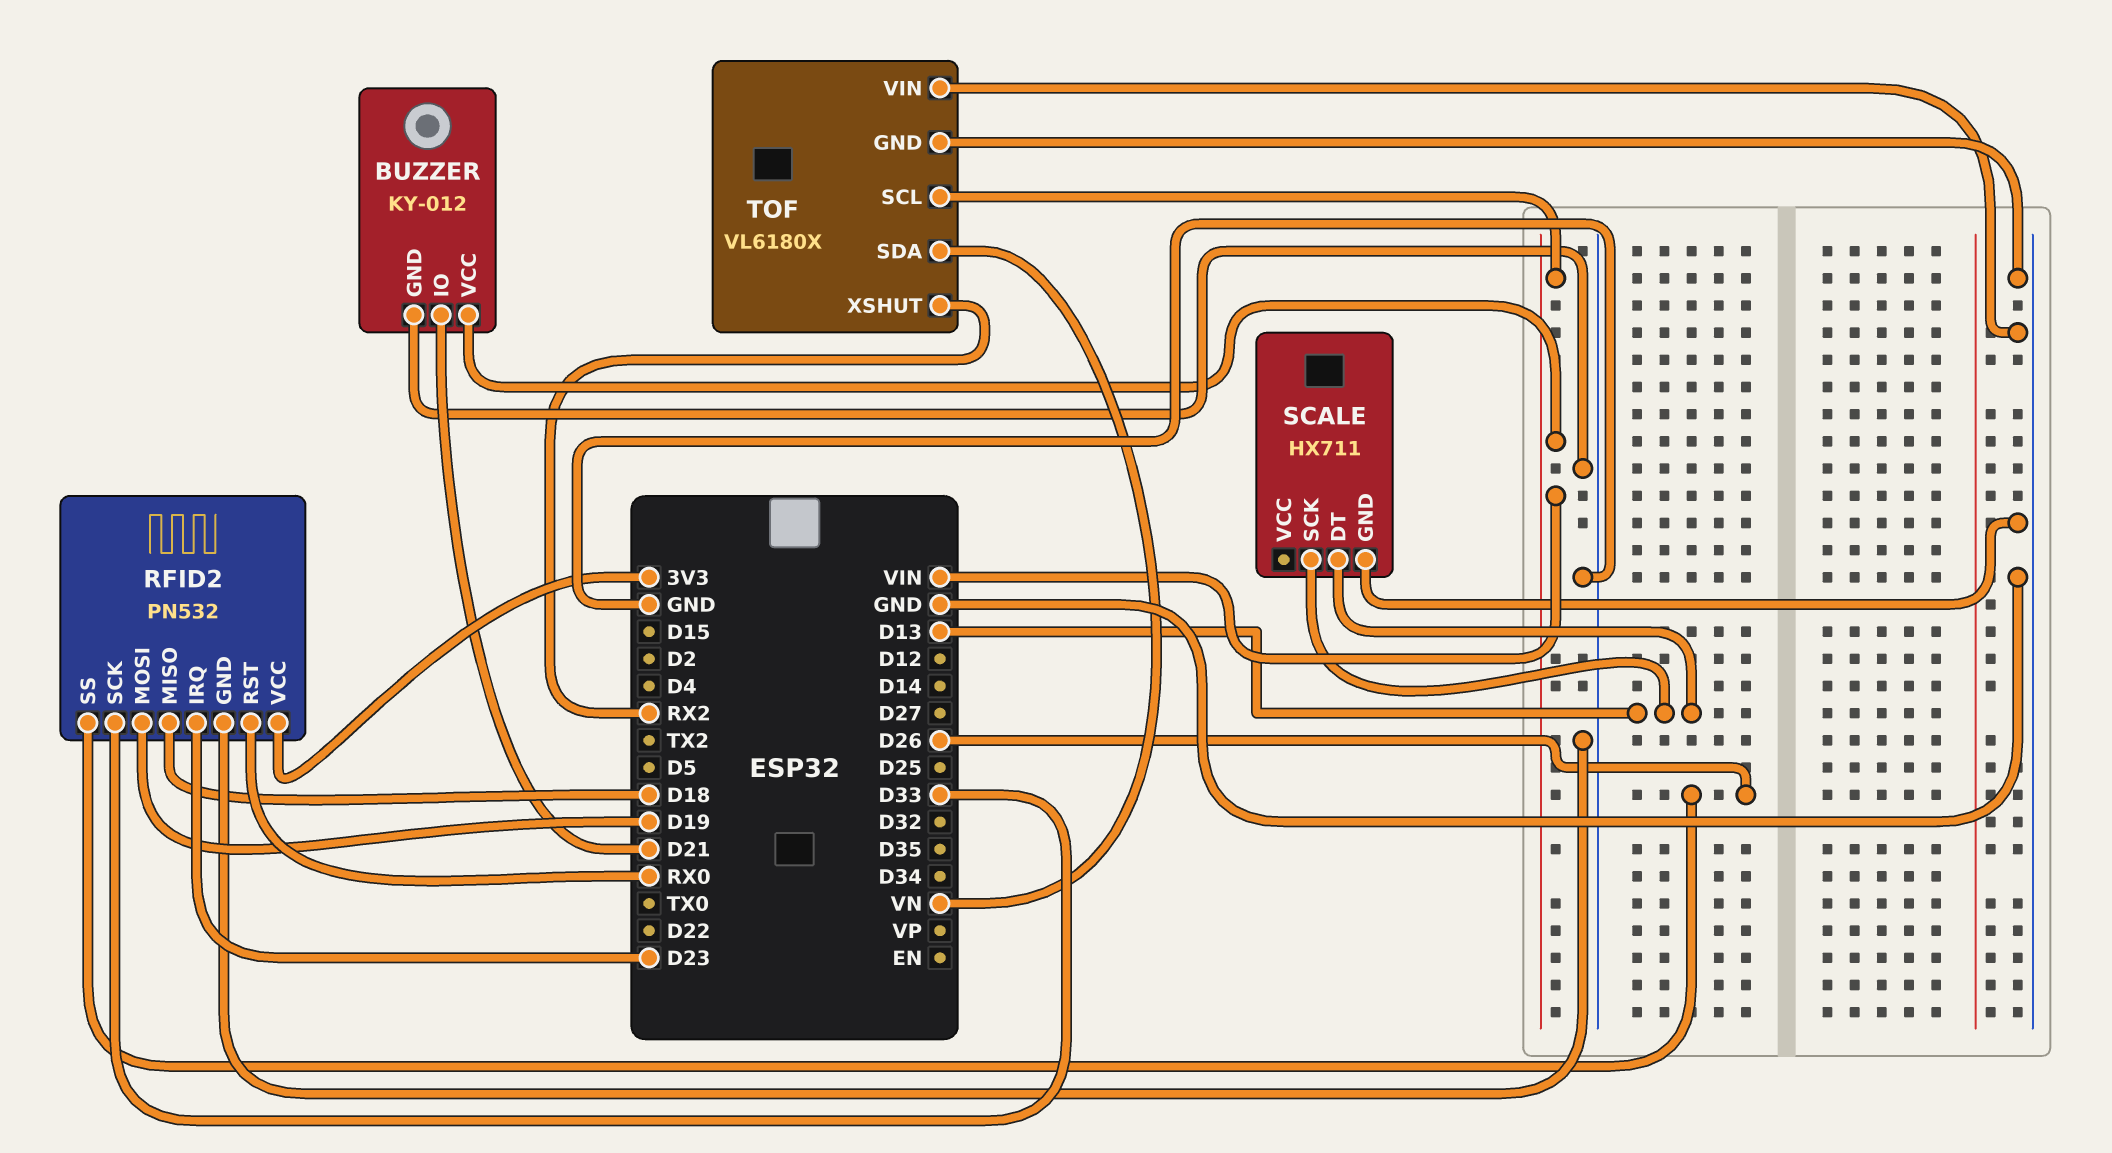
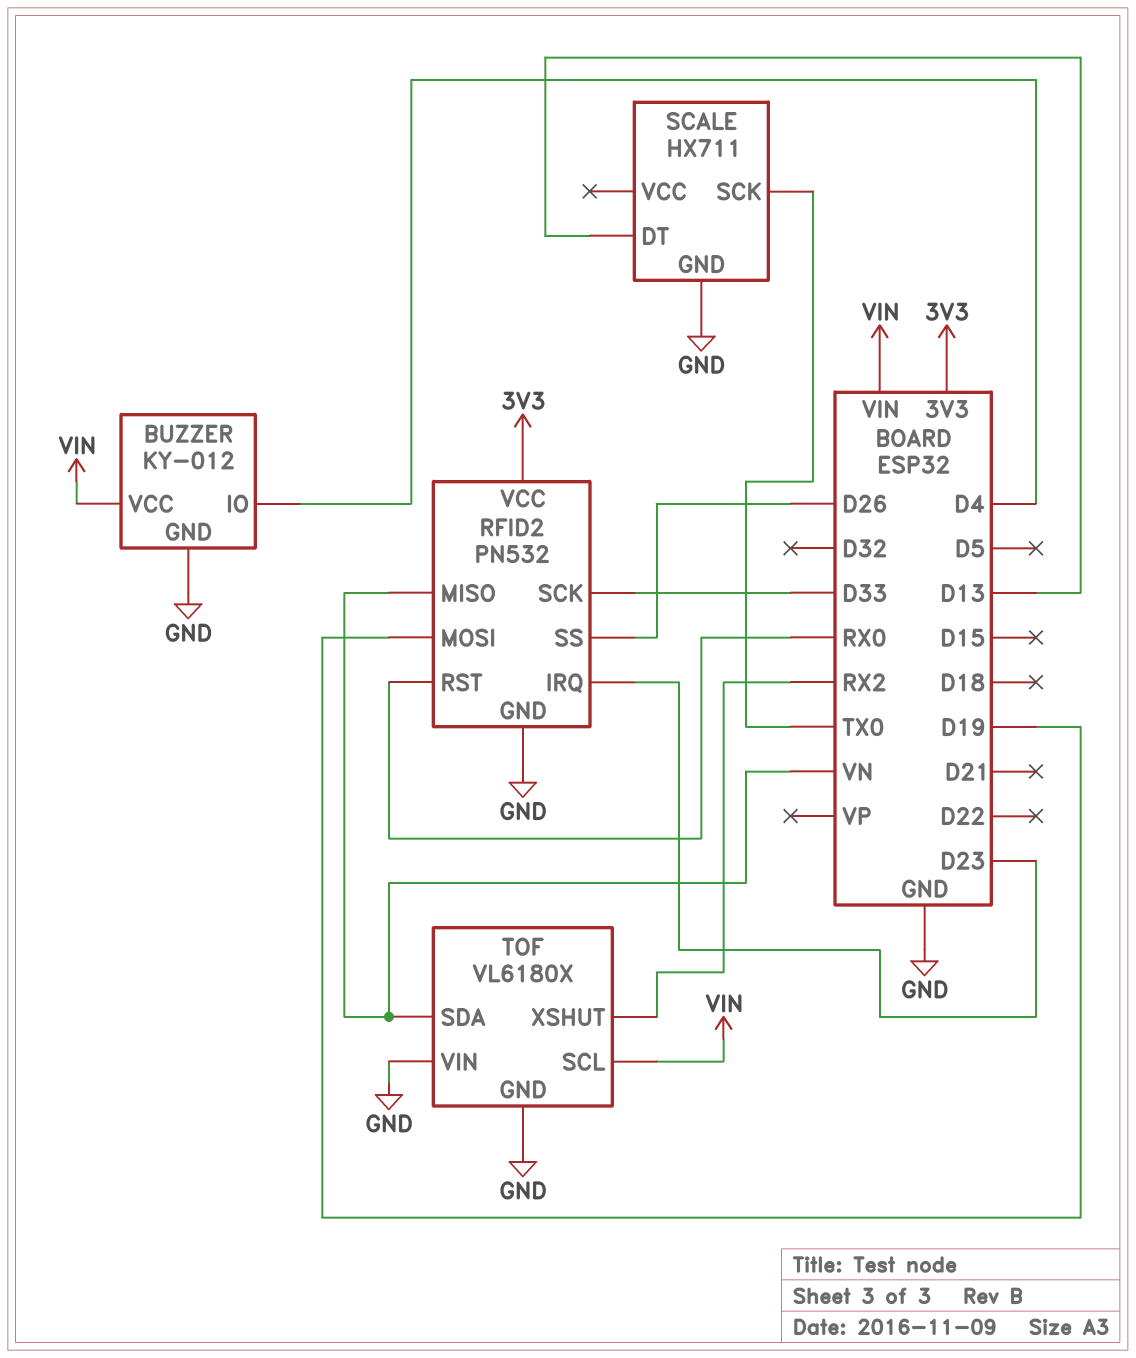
BUZZER pin IO: D21 -> D4
RFID2 pin MISO: D18 -> VN
SCALE pin SCK: D13 -> TX0

